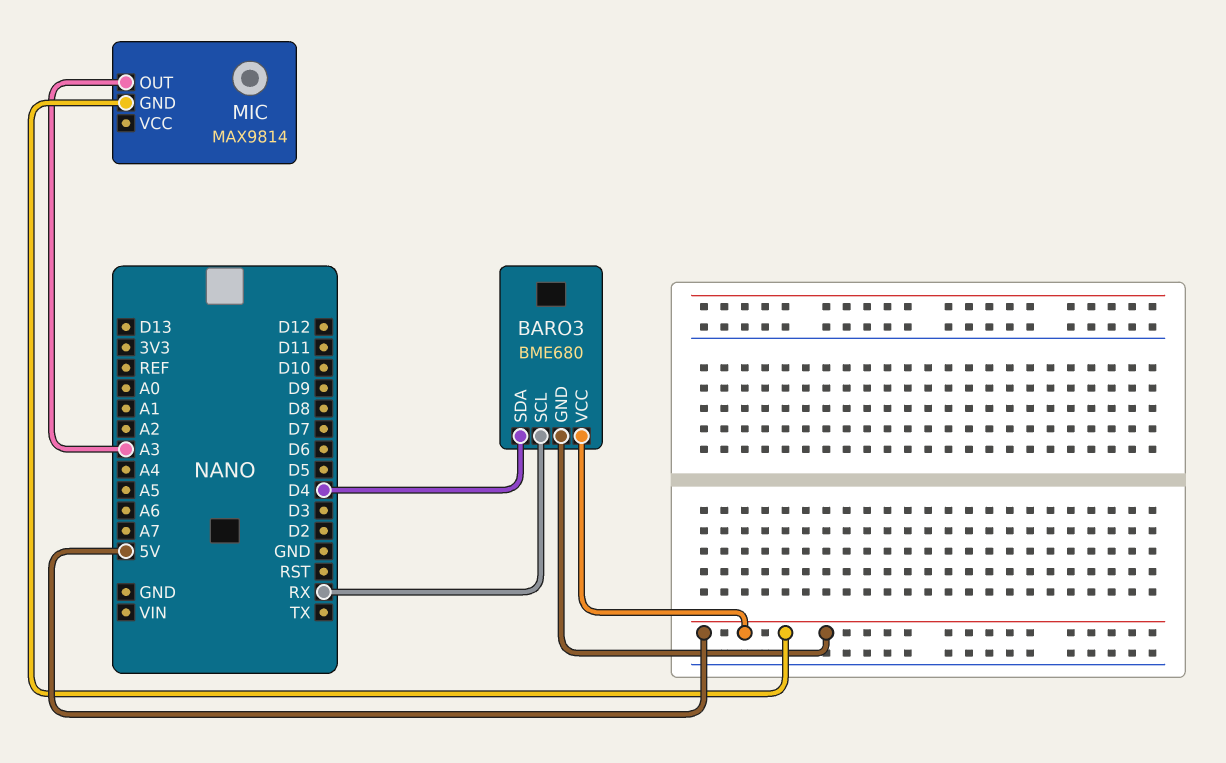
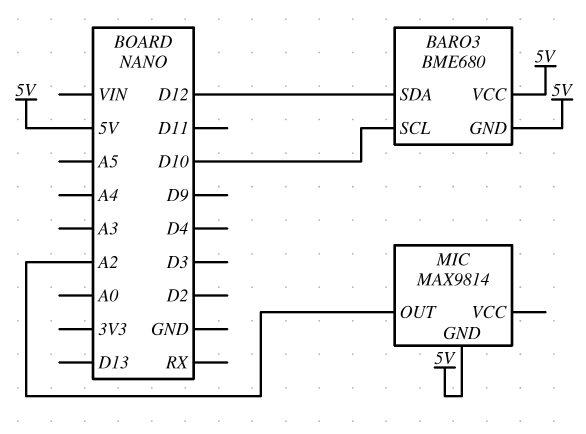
BARO3 pin SCL: RX -> D10
BARO3 pin SDA: D4 -> D12
MIC pin OUT: A3 -> A2

